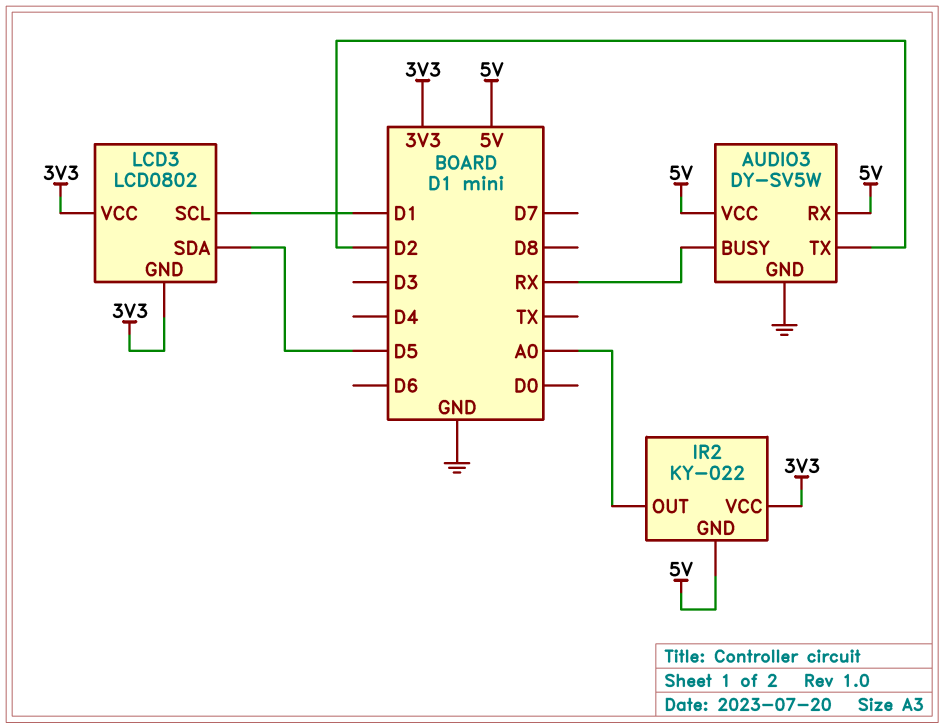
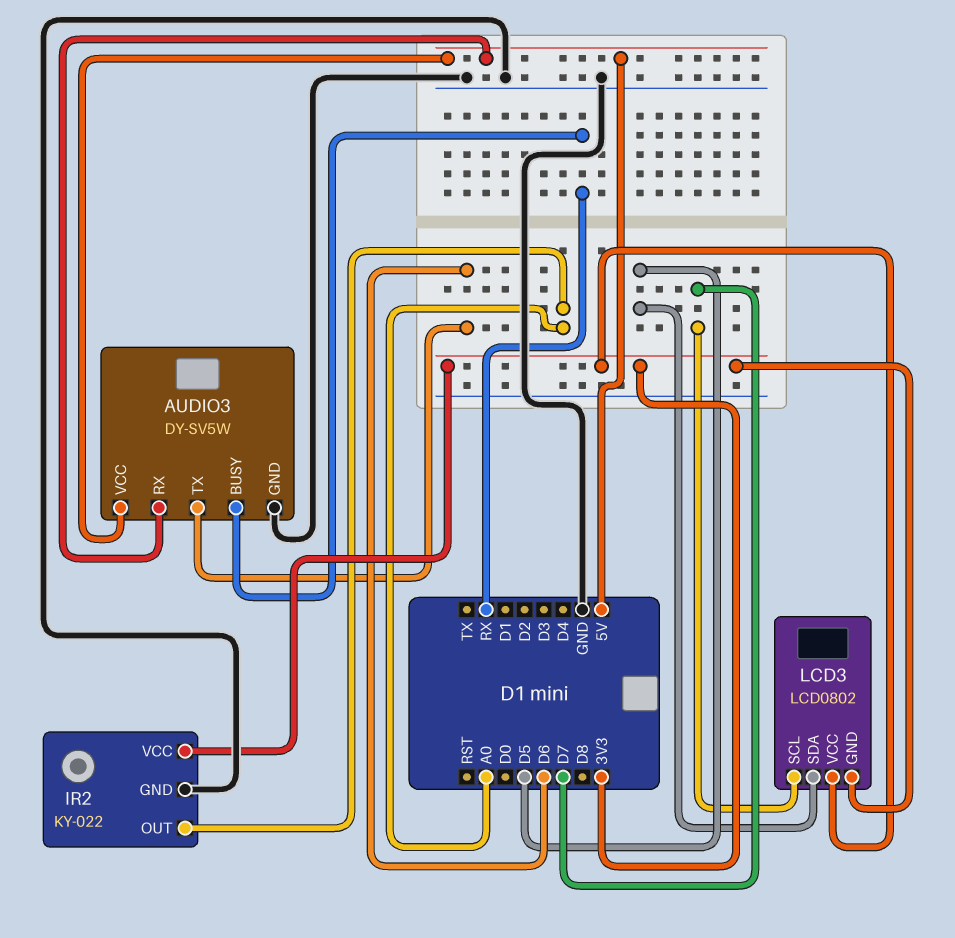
AUDIO3 pin TX: D2 -> D6
IR2 pin GND: 5V -> GND
LCD3 pin SCL: D1 -> D7

